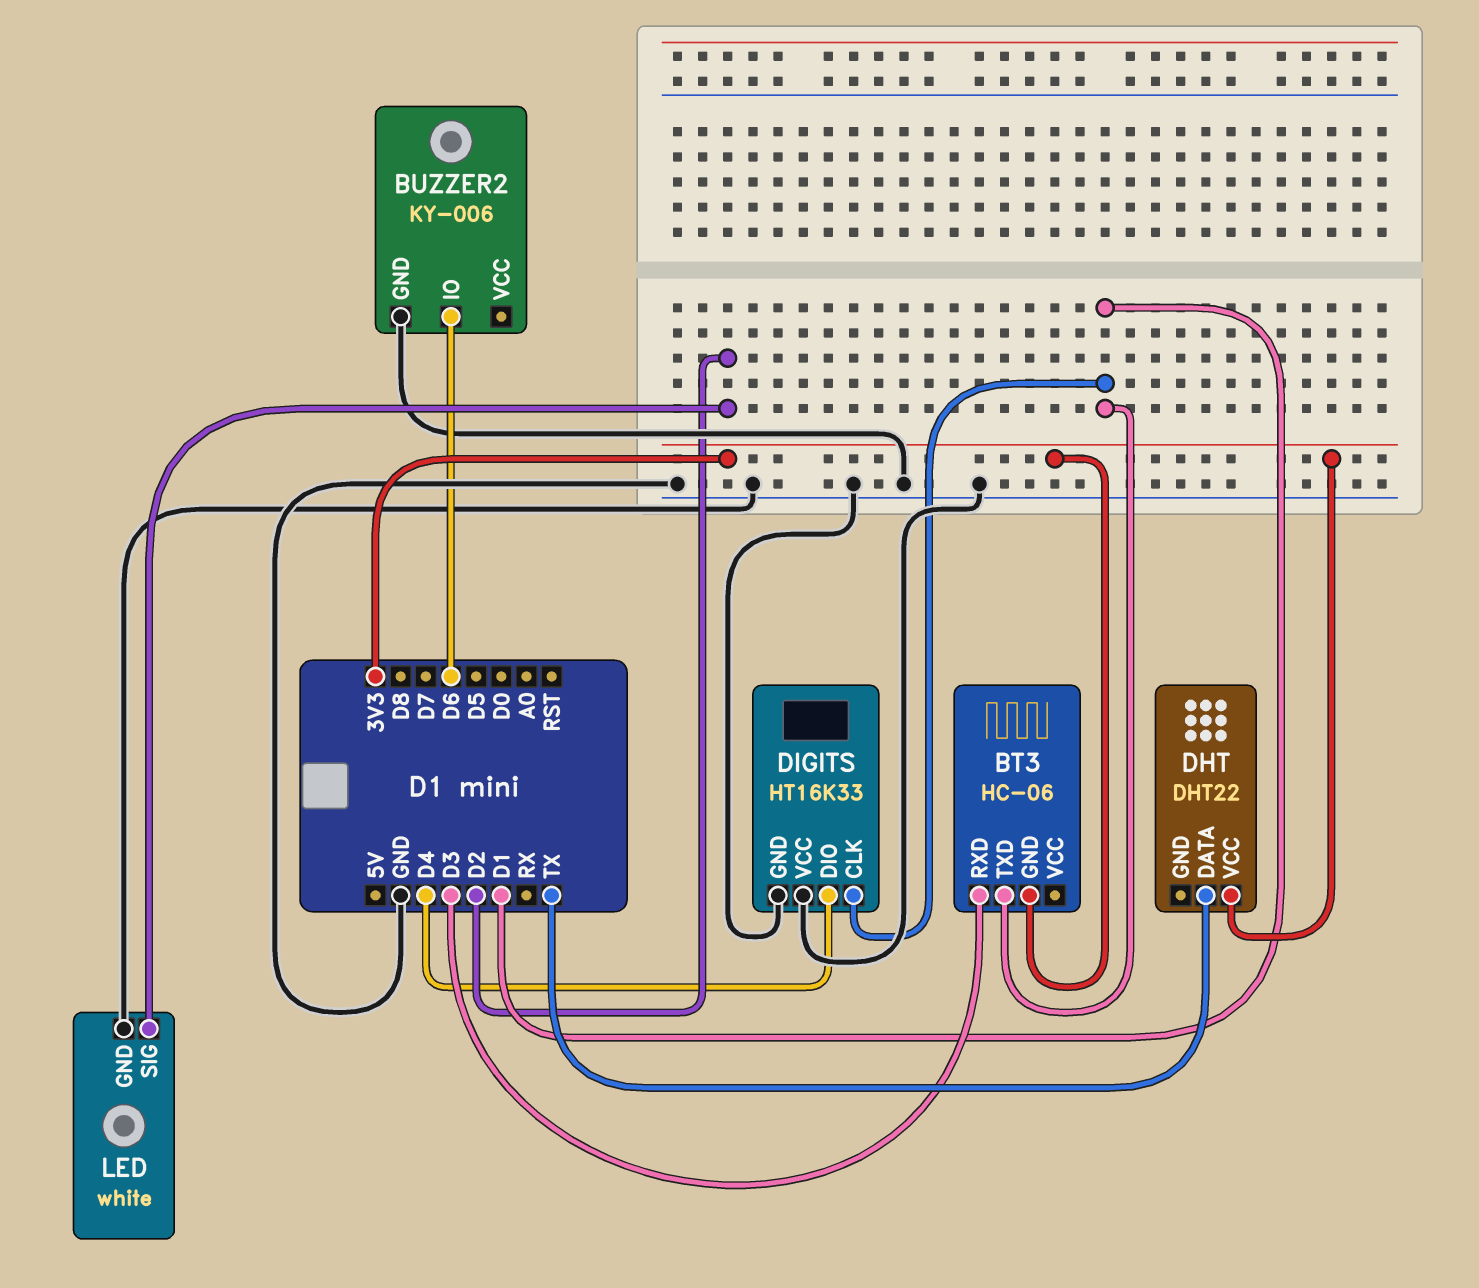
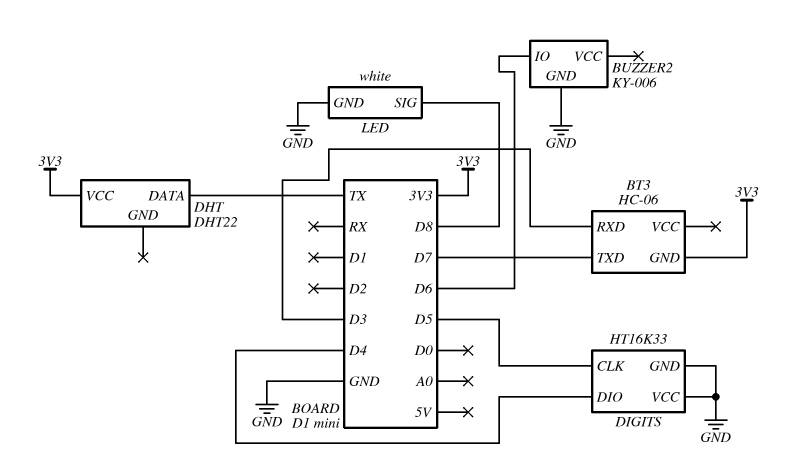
BT3 pin TXD: D1 -> D7
DIGITS pin CLK: D1 -> D5
LED pin SIG: D2 -> D8

